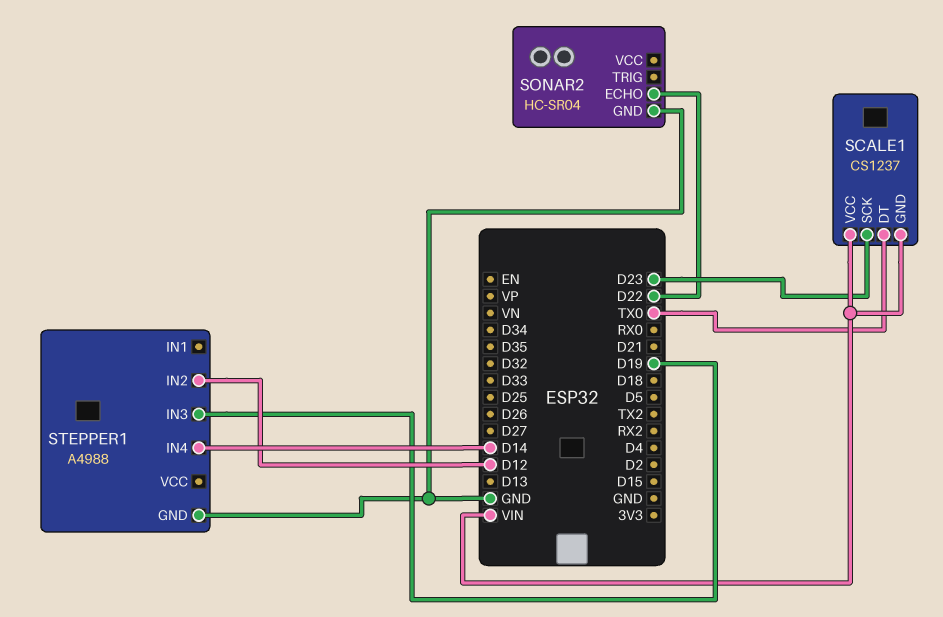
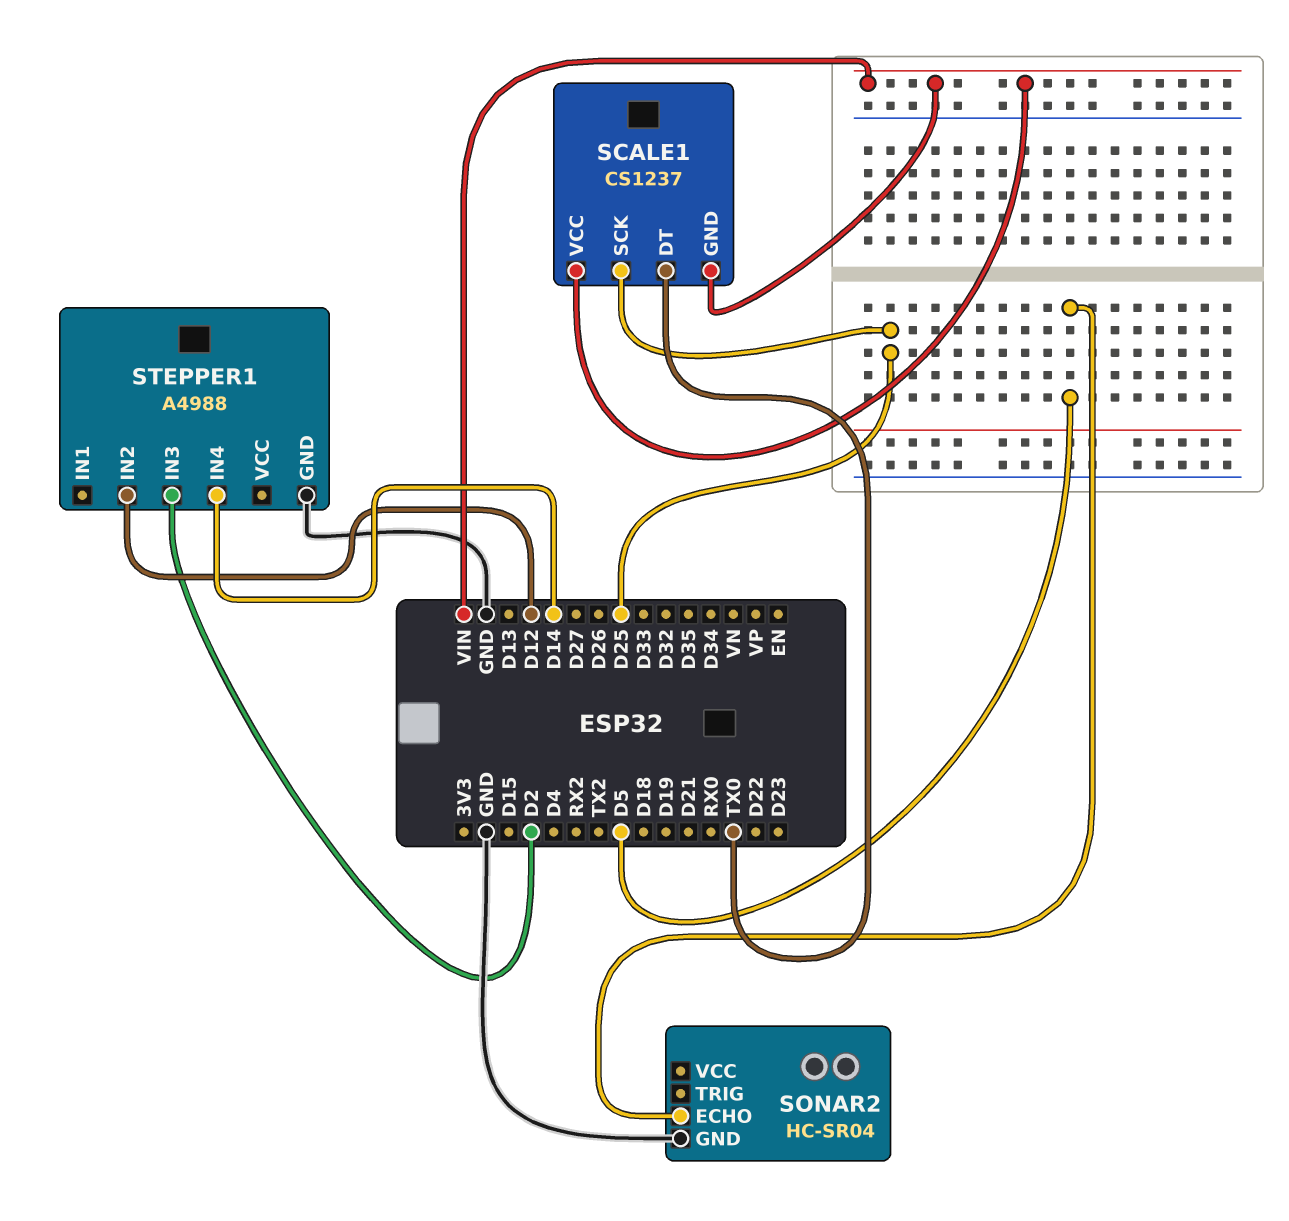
SCALE1 pin SCK: D23 -> D25
SONAR2 pin ECHO: D22 -> D5
STEPPER1 pin IN3: D19 -> D2

